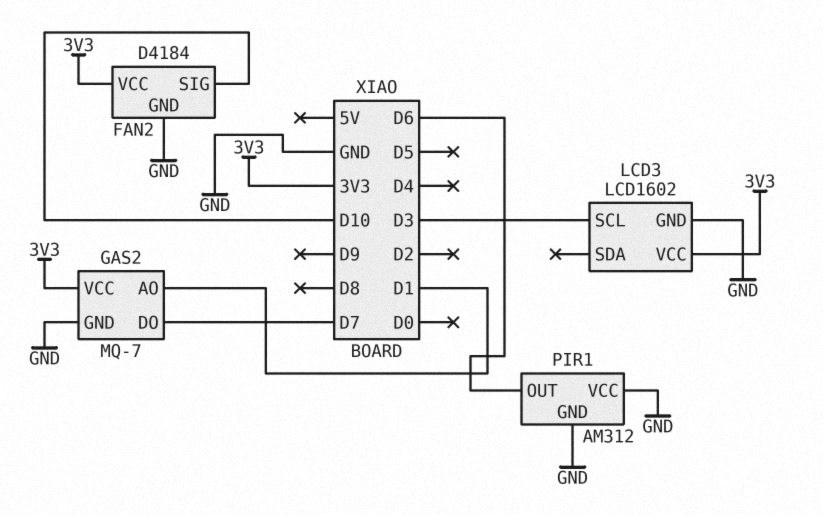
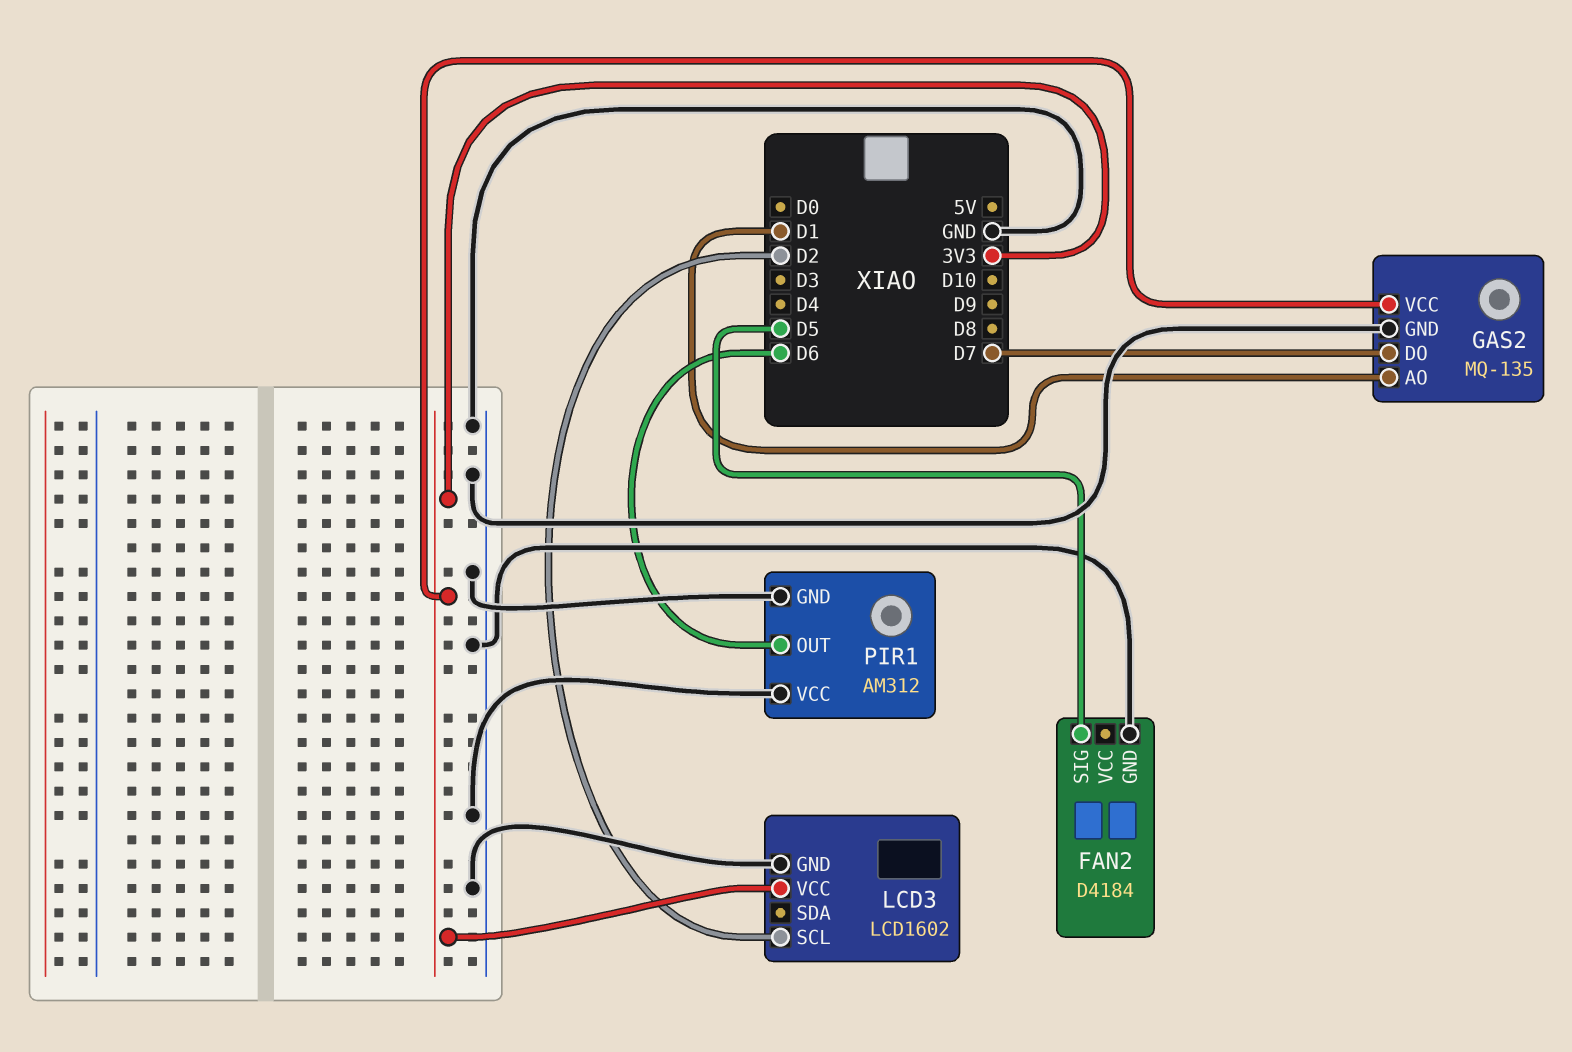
FAN2 pin SIG: D10 -> D5
FAN2 pin VCC: 3V3 -> none
GAS2: MQ-7 -> MQ-135
LCD3 pin SCL: D3 -> D2

